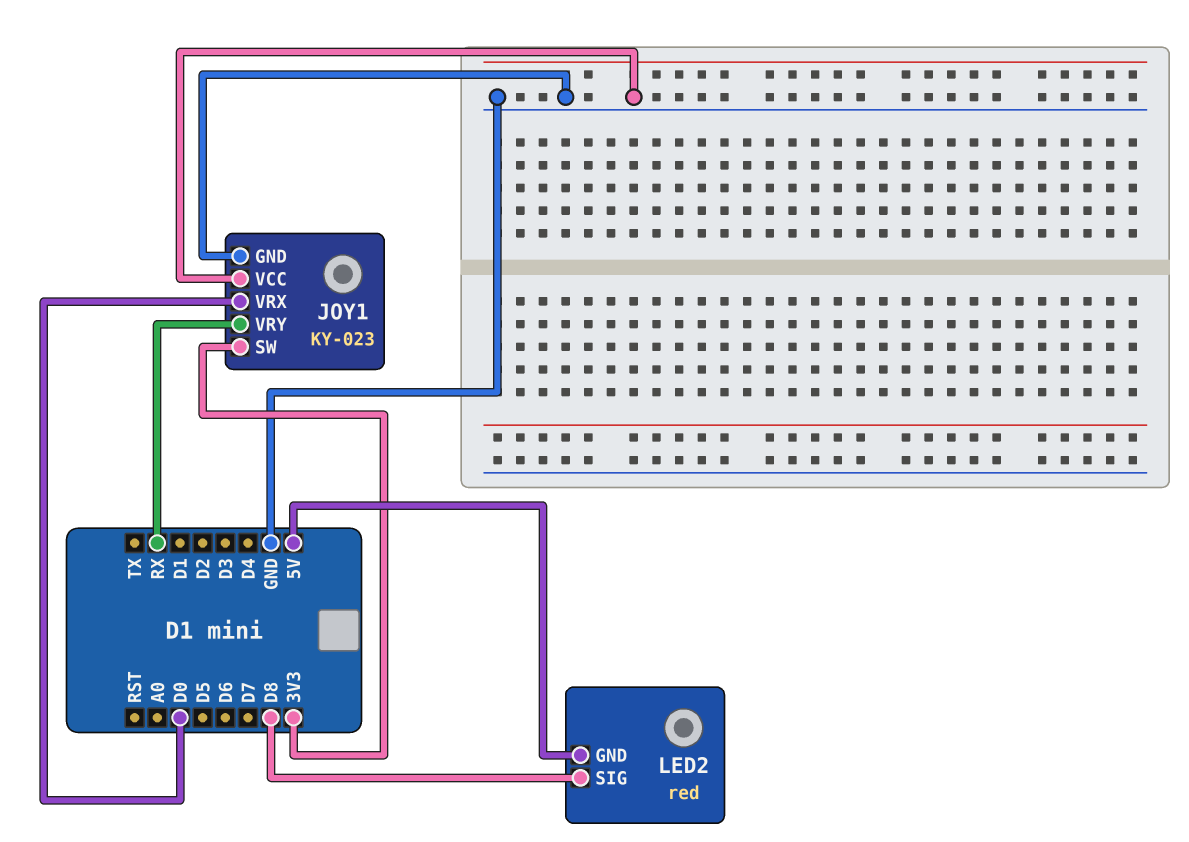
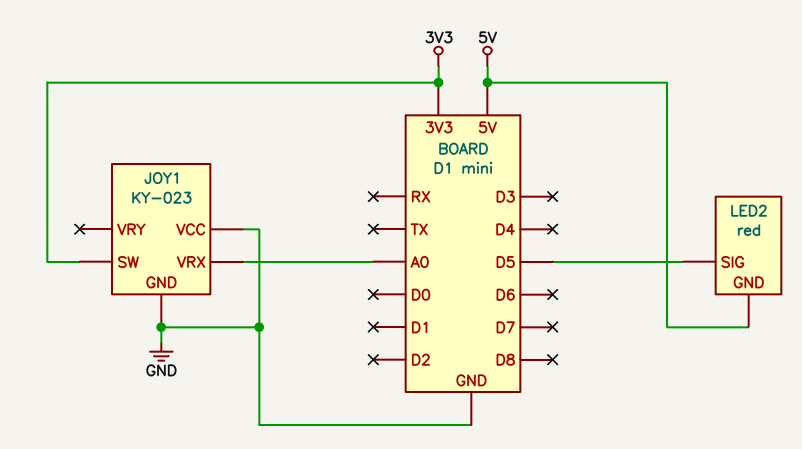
JOY1 pin VRX: D0 -> A0
JOY1 pin VRY: RX -> none
LED2 pin SIG: D8 -> D5

